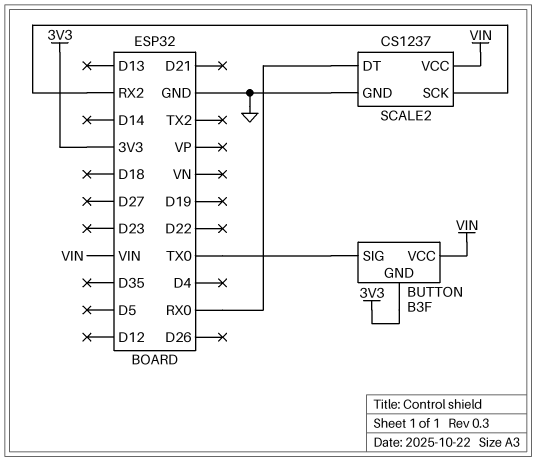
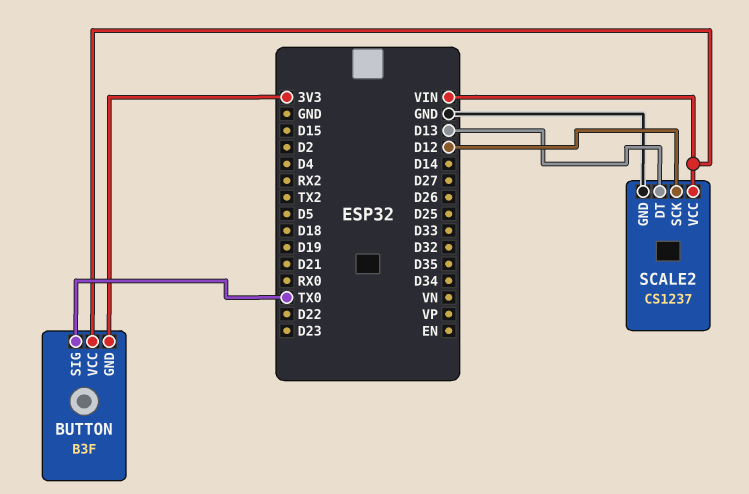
SCALE2 pin DT: RX0 -> D13
SCALE2 pin SCK: RX2 -> D12

